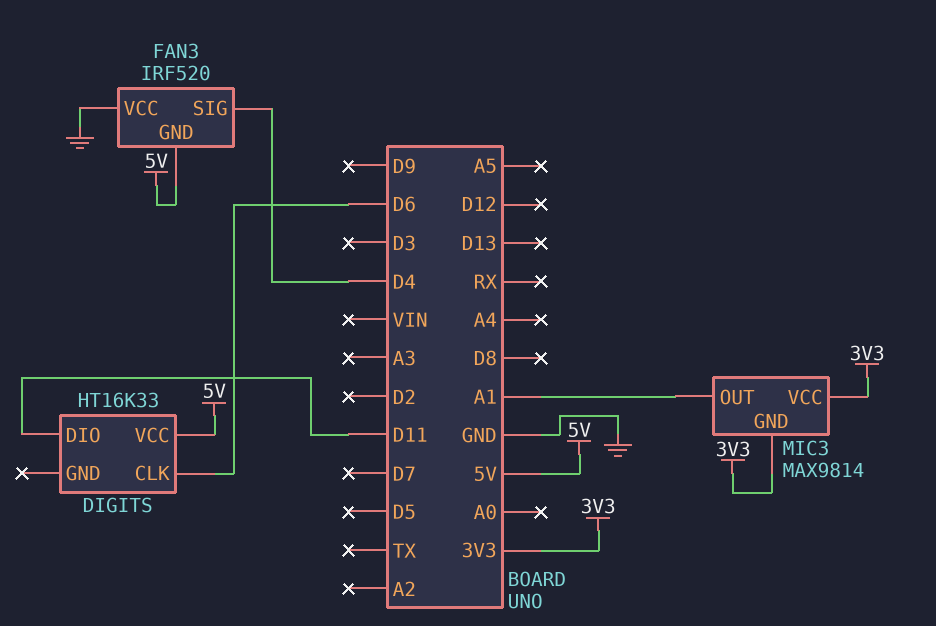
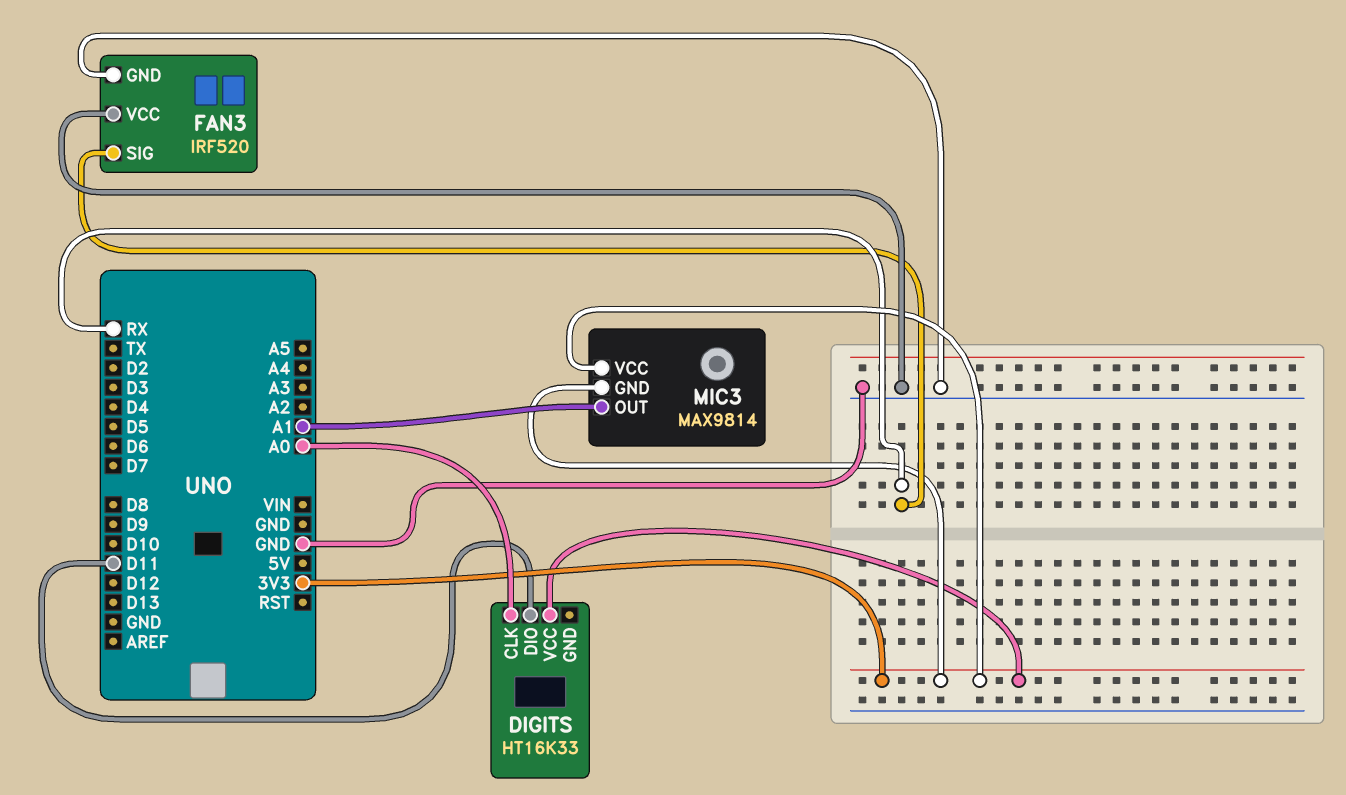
DIGITS pin CLK: D6 -> A0
DIGITS pin VCC: 5V -> 3V3
FAN3 pin GND: 5V -> GND
FAN3 pin SIG: D4 -> RX

